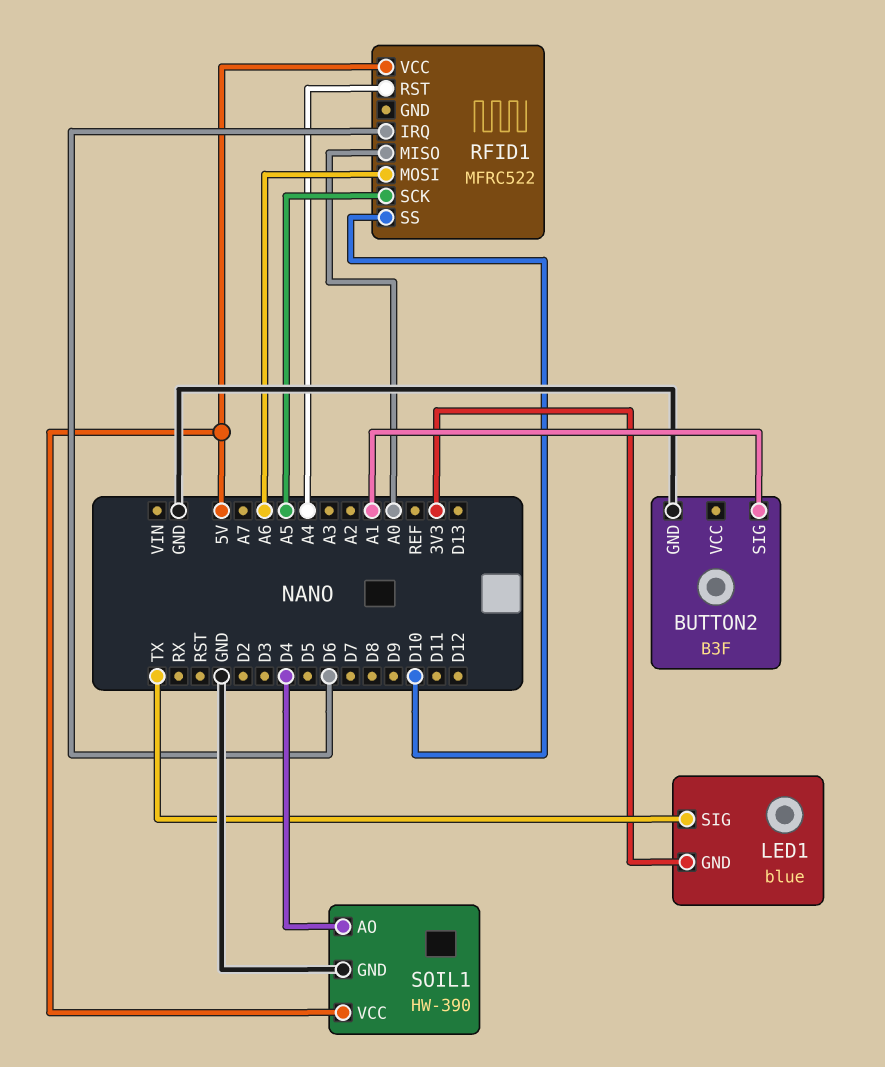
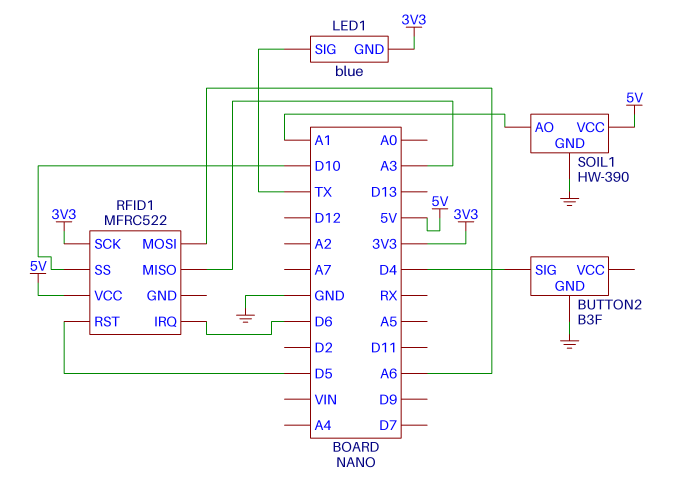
BUTTON2 pin SIG: A1 -> D4
RFID1 pin MISO: A0 -> A3
RFID1 pin RST: A4 -> D5
RFID1 pin SCK: A5 -> 3V3
SOIL1 pin AO: D4 -> A1

